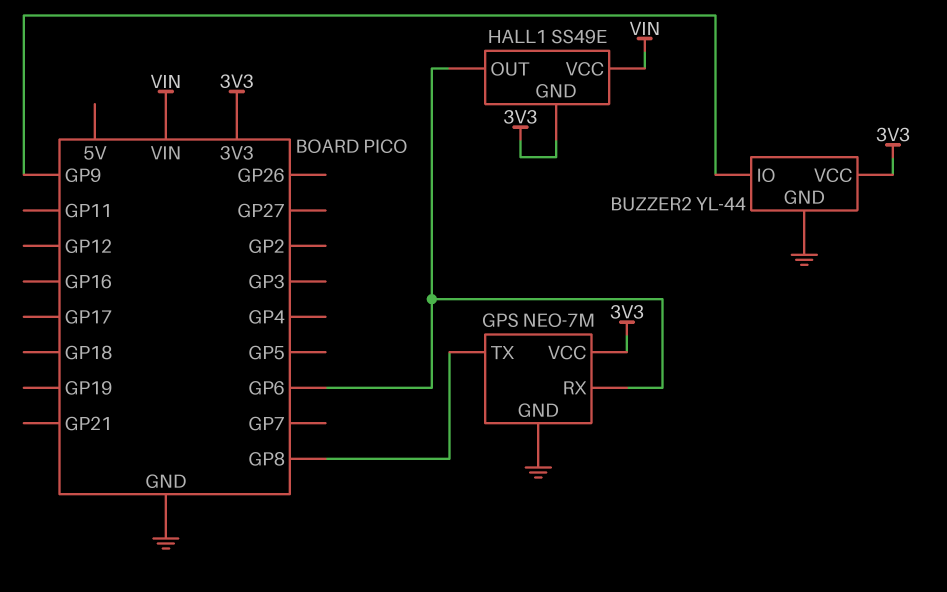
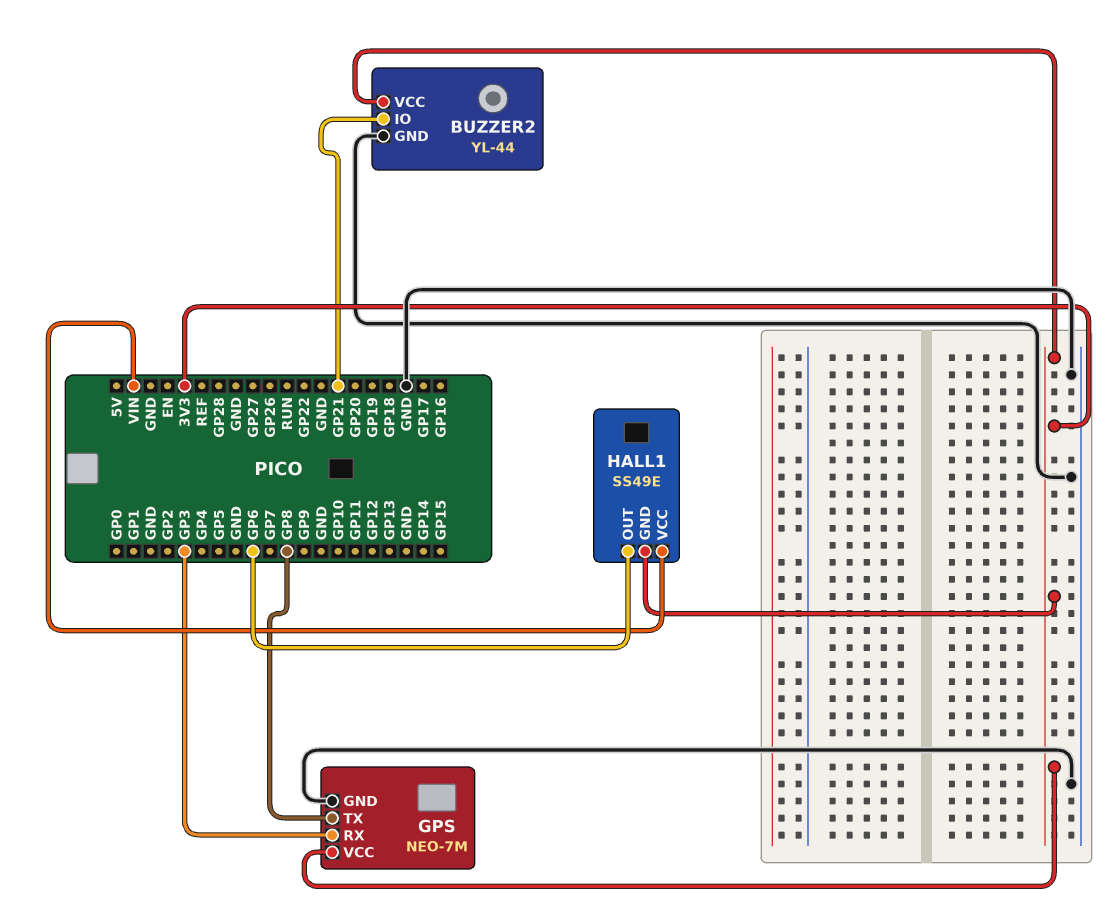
BUZZER2 pin IO: GP9 -> GP21
GPS pin RX: GP6 -> GP3

